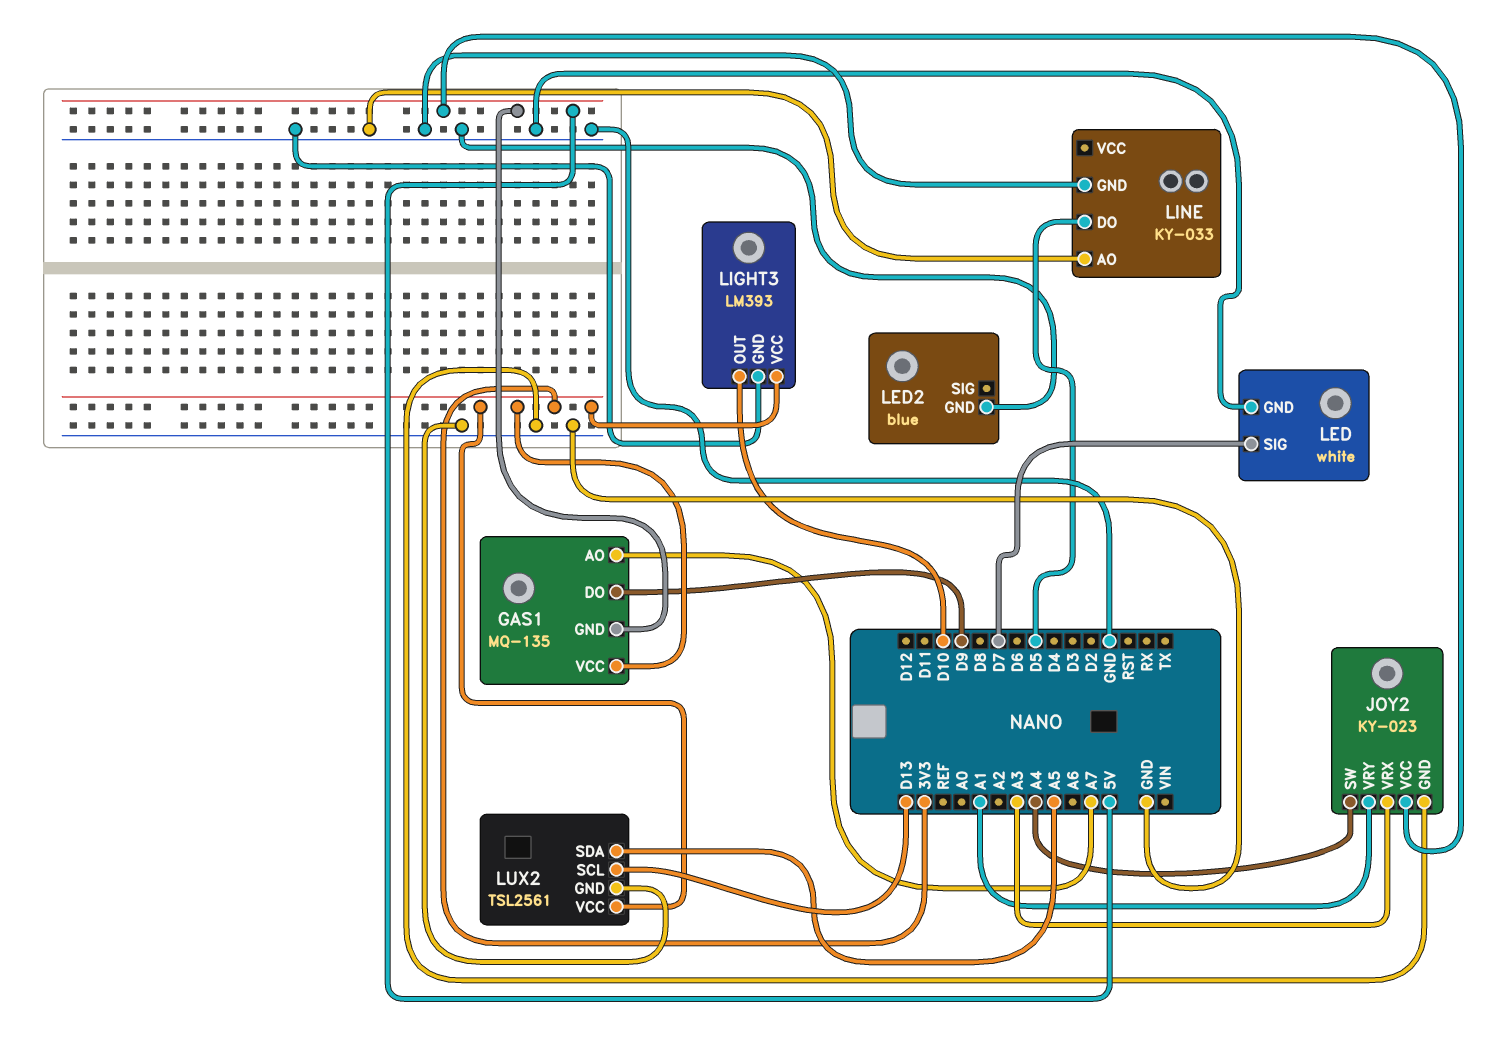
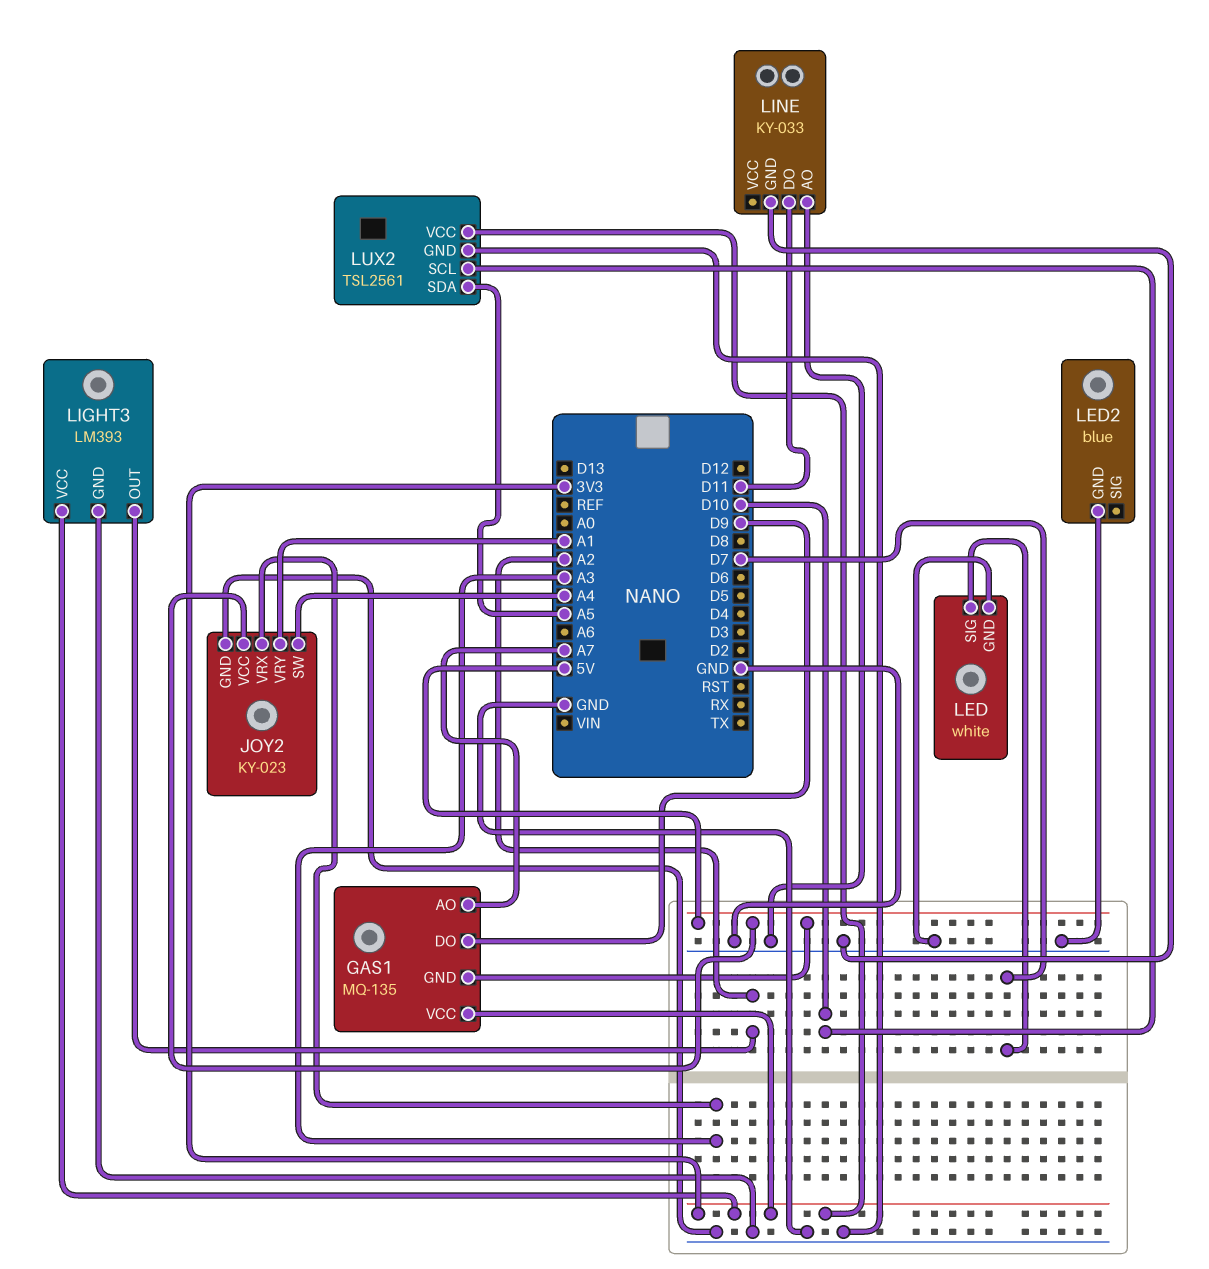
LIGHT3 pin OUT: D10 -> A2
LINE pin DO: D5 -> D11
LUX2 pin SCL: D13 -> D10

